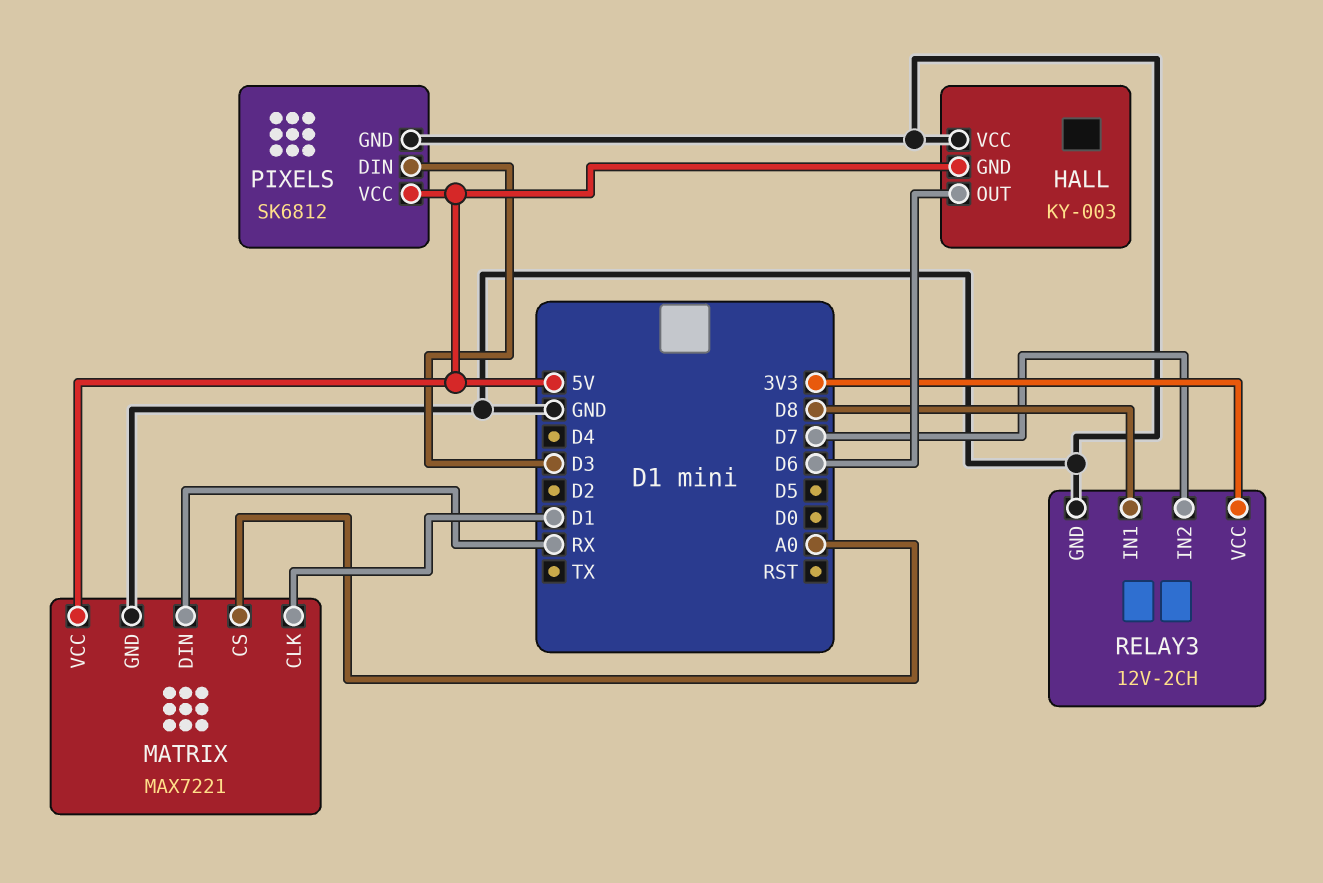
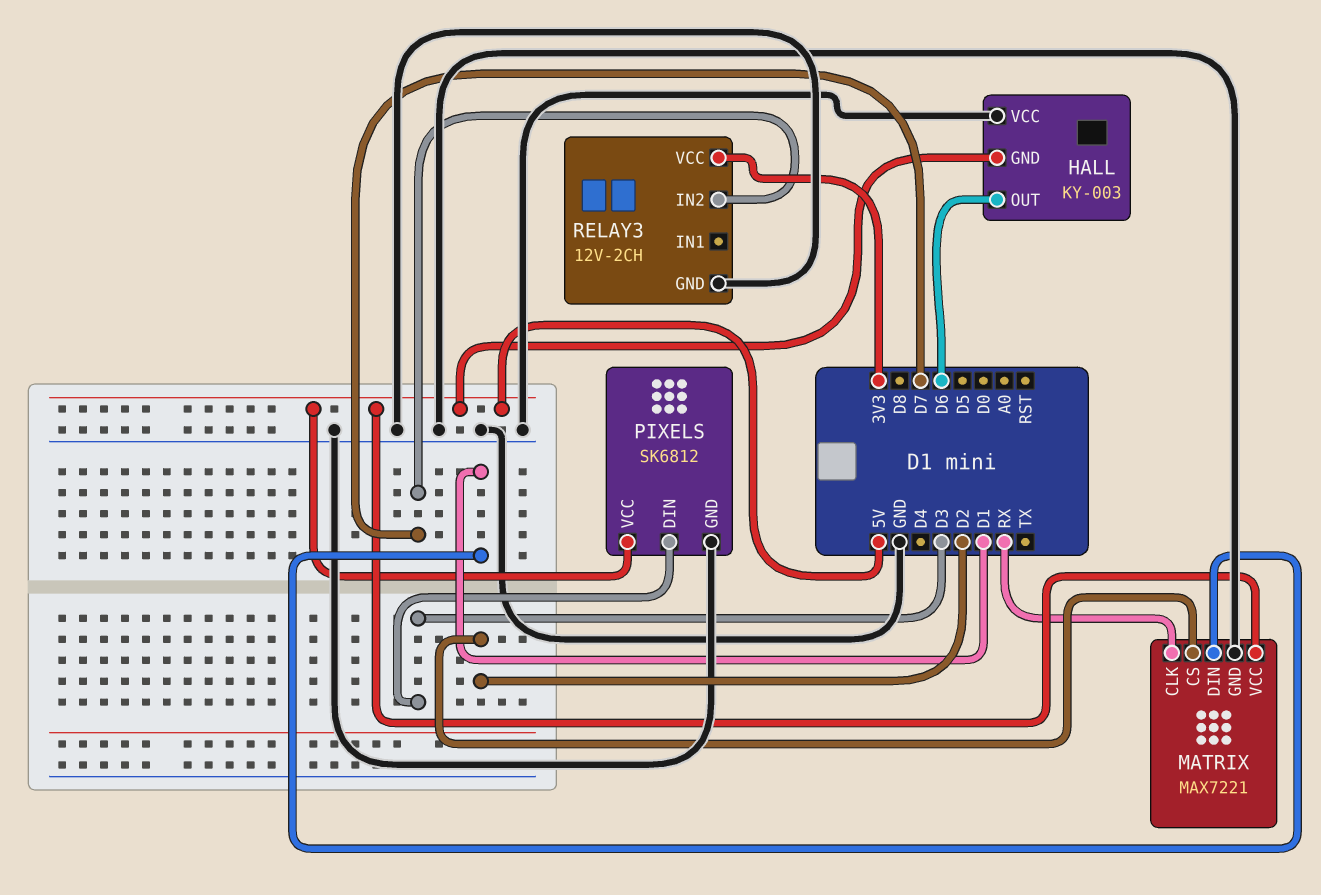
MATRIX pin CLK: D1 -> RX
MATRIX pin CS: A0 -> D2
MATRIX pin DIN: RX -> D1
RELAY3 pin IN1: D8 -> none

